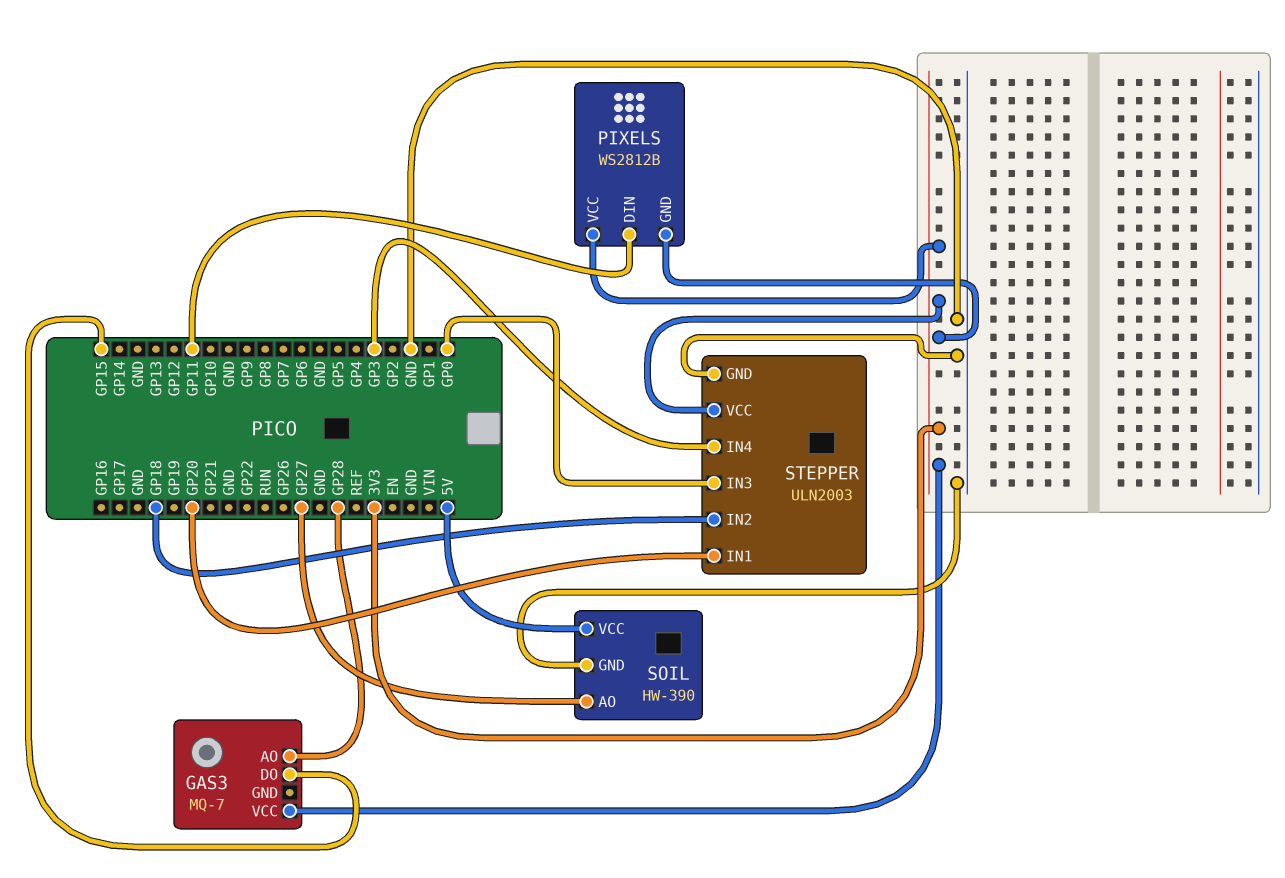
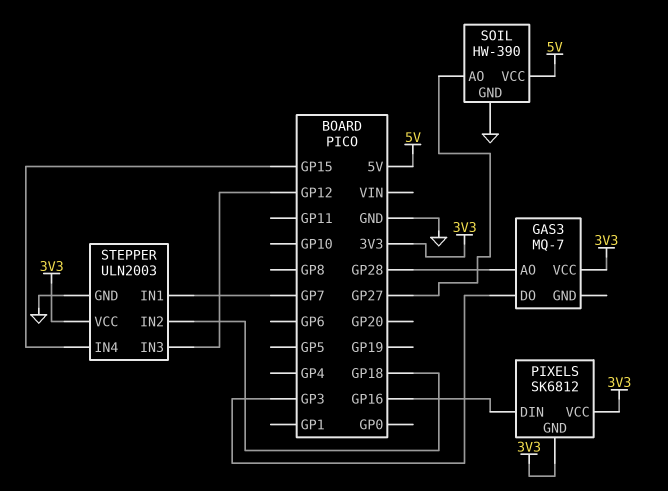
GAS3 pin DO: GP15 -> GP3
PIXELS: WS2812B -> SK6812
PIXELS pin DIN: GP11 -> GP16
STEPPER pin IN1: GP20 -> GP7
STEPPER pin IN3: GP0 -> GP12
STEPPER pin IN4: GP3 -> GP15

